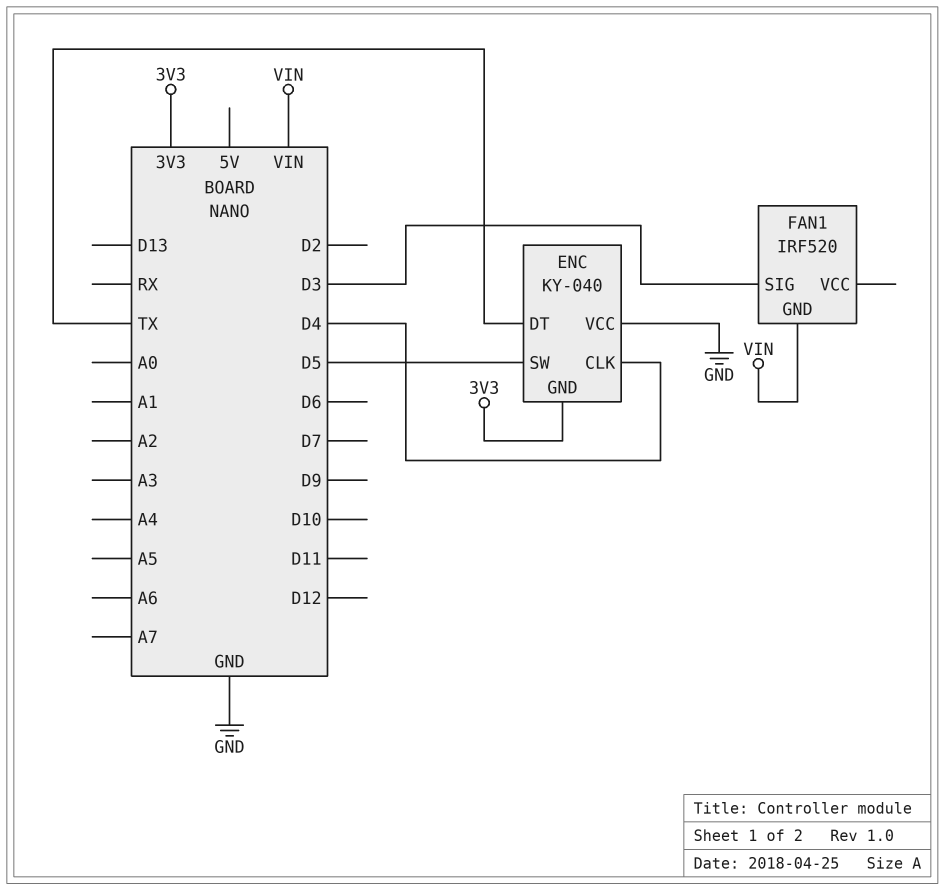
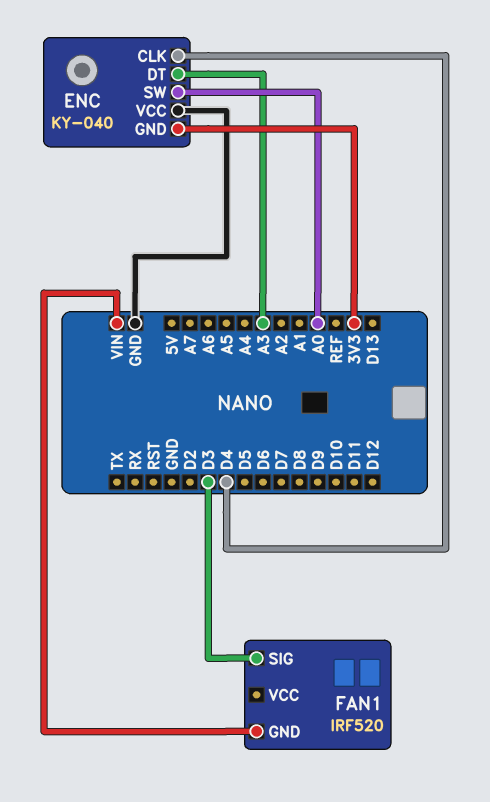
ENC pin DT: TX -> A3
ENC pin SW: D5 -> A0

